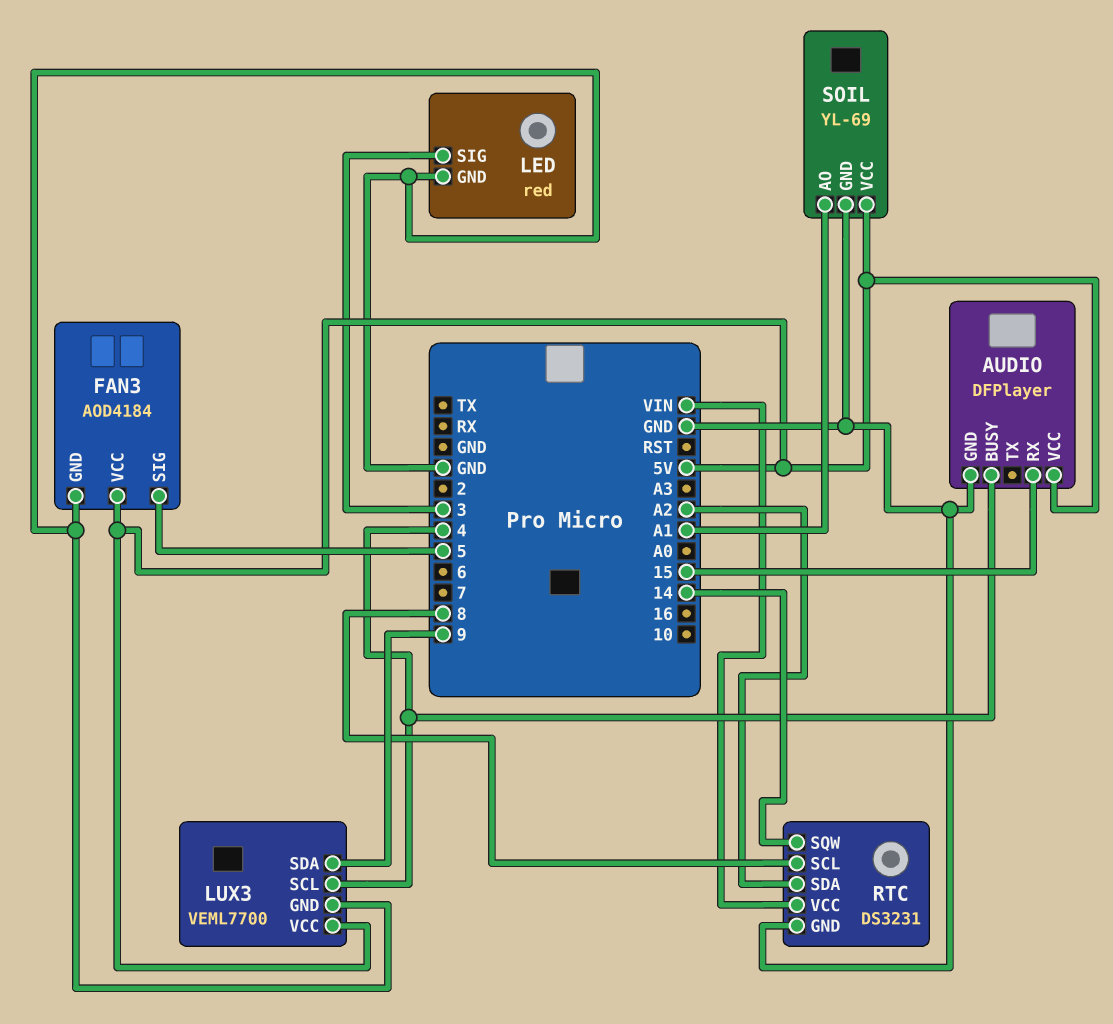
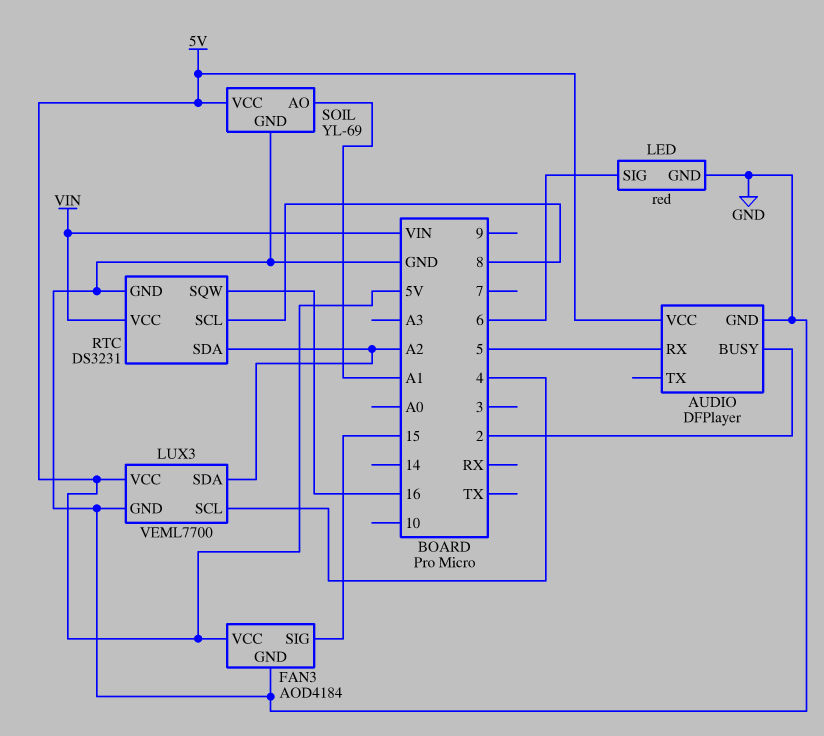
AUDIO pin BUSY: 4 -> 2
AUDIO pin RX: 15 -> 5
FAN3 pin SIG: 5 -> 15
LED pin SIG: 3 -> 6
LUX3 pin SDA: 9 -> A2
RTC pin SQW: 14 -> 16

